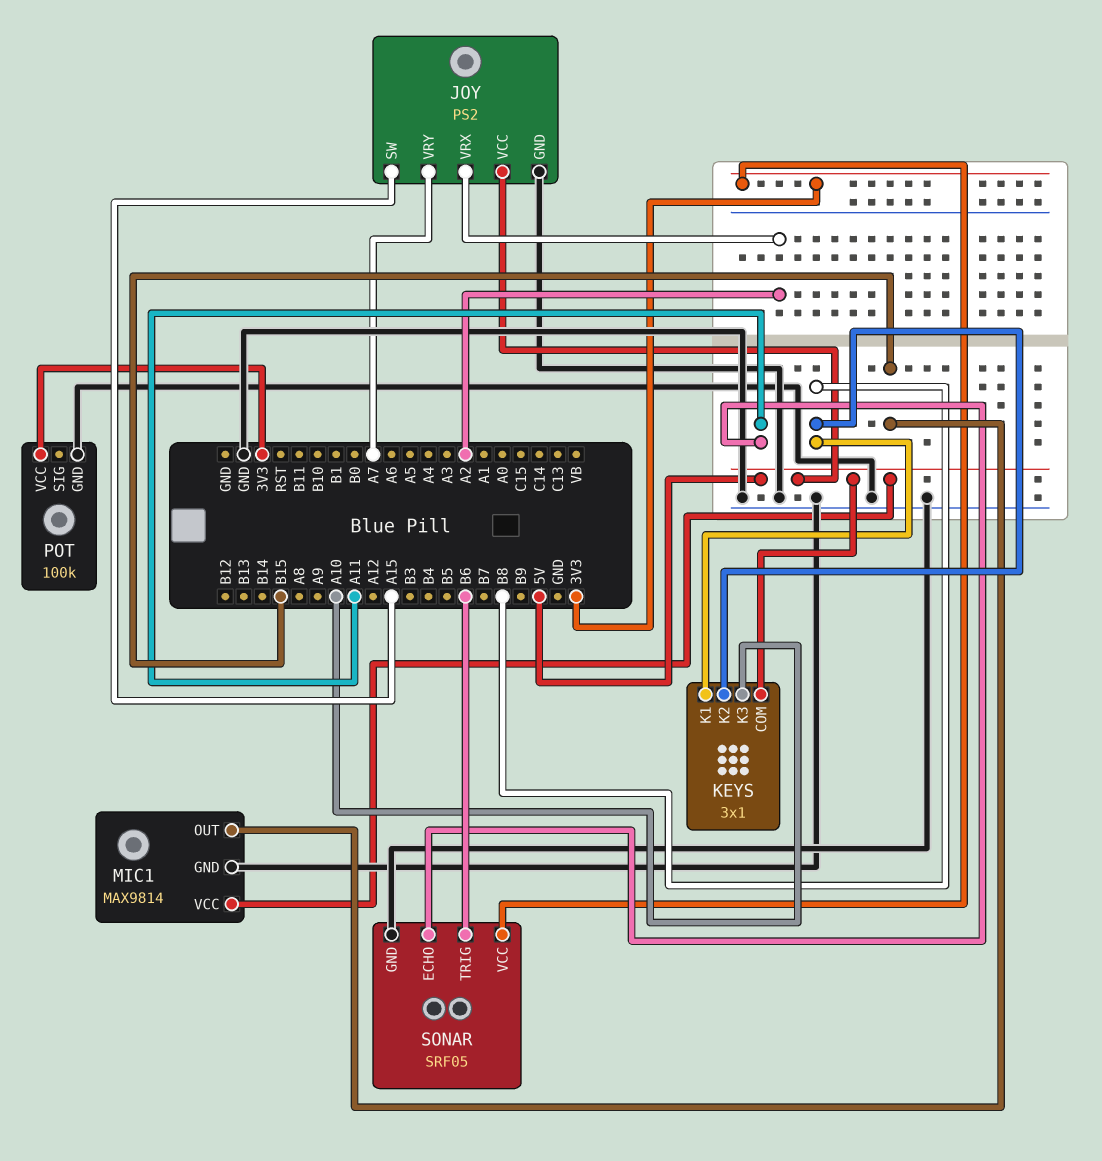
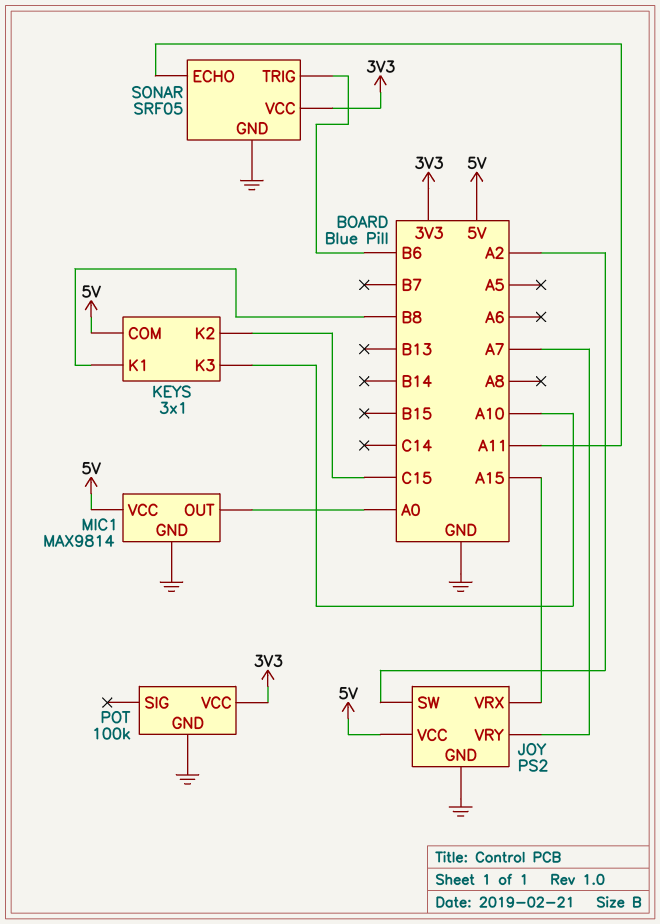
JOY pin SW: A15 -> A2
JOY pin VRX: A2 -> A15
KEYS pin K2: B8 -> C15
MIC1 pin OUT: B15 -> A0

